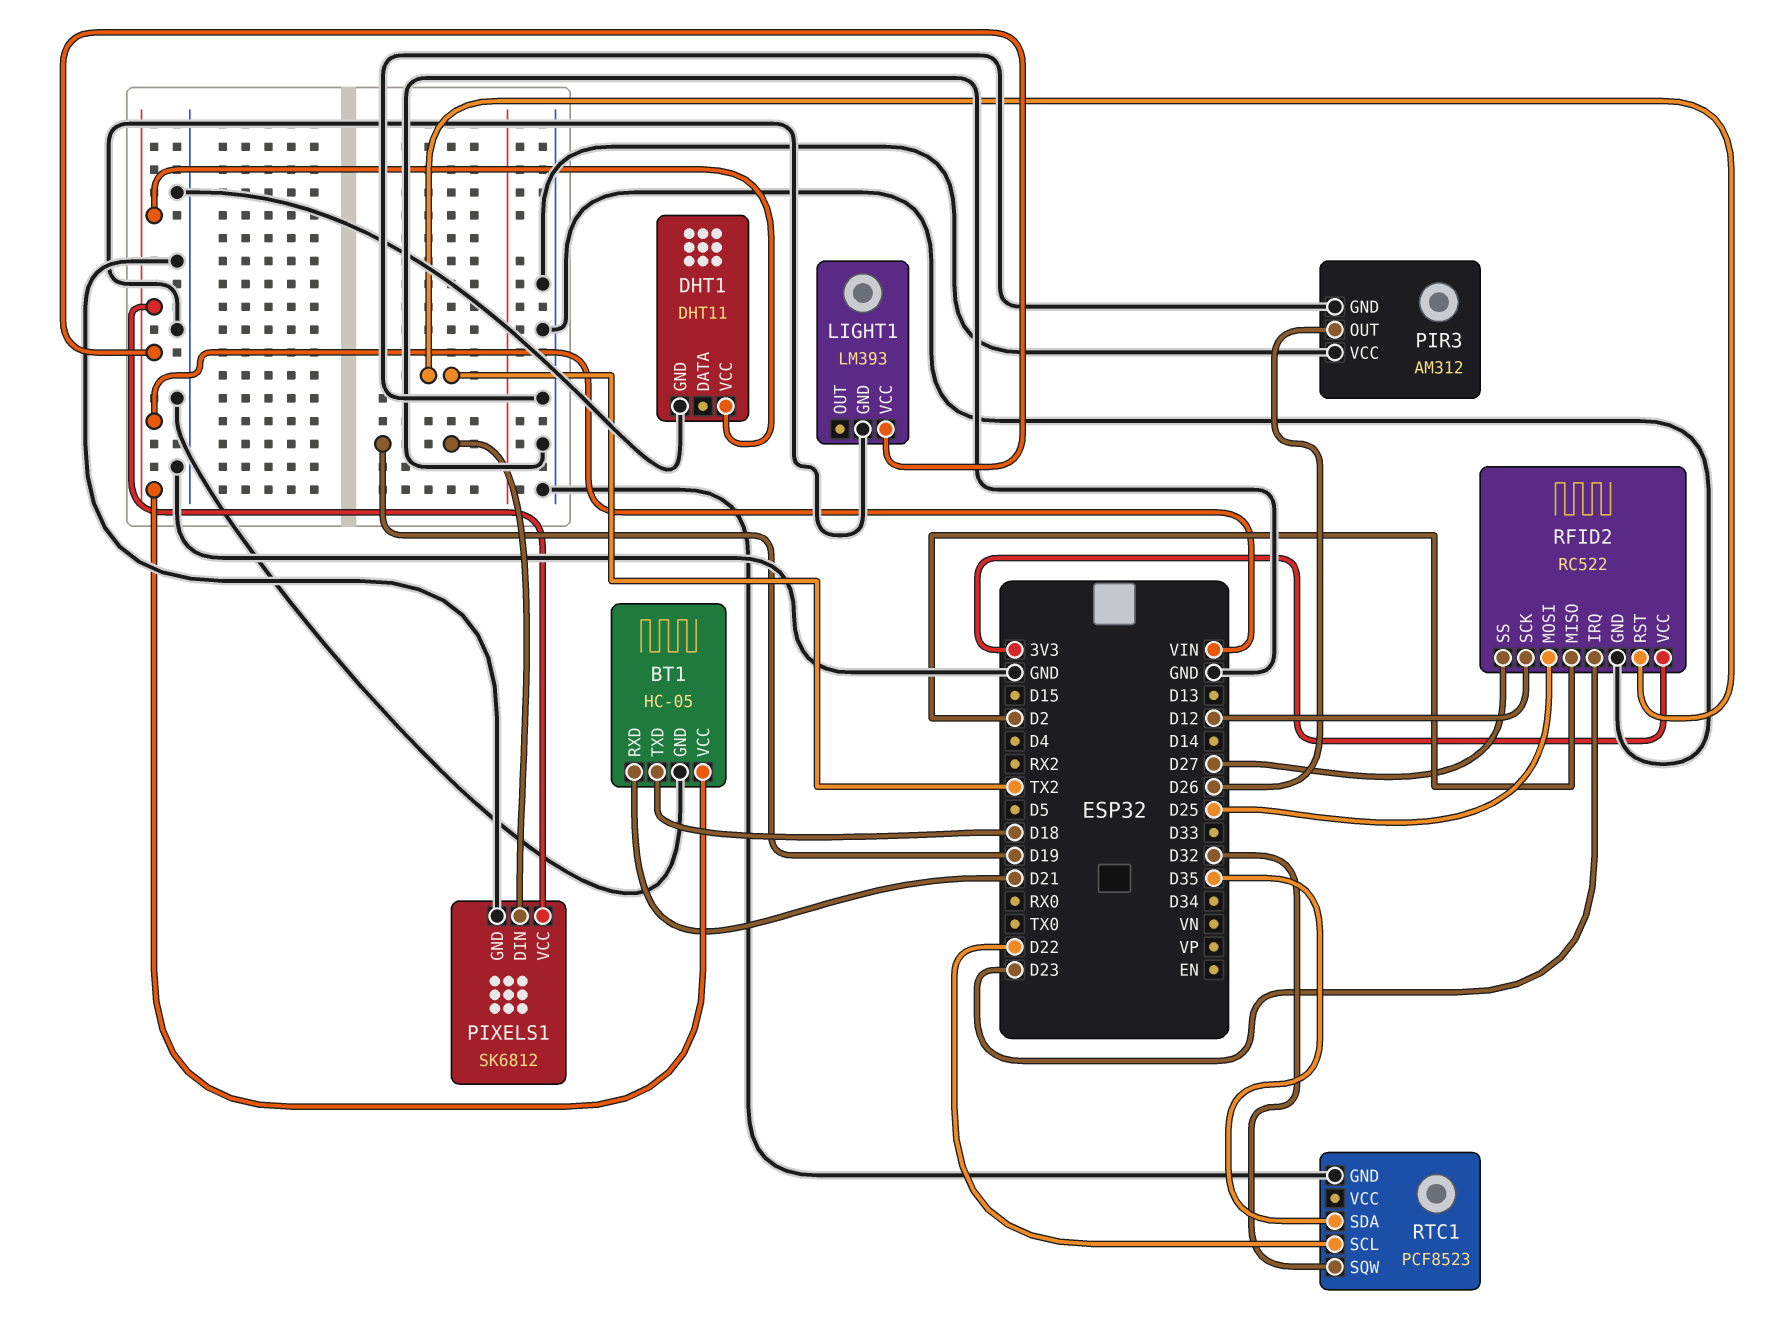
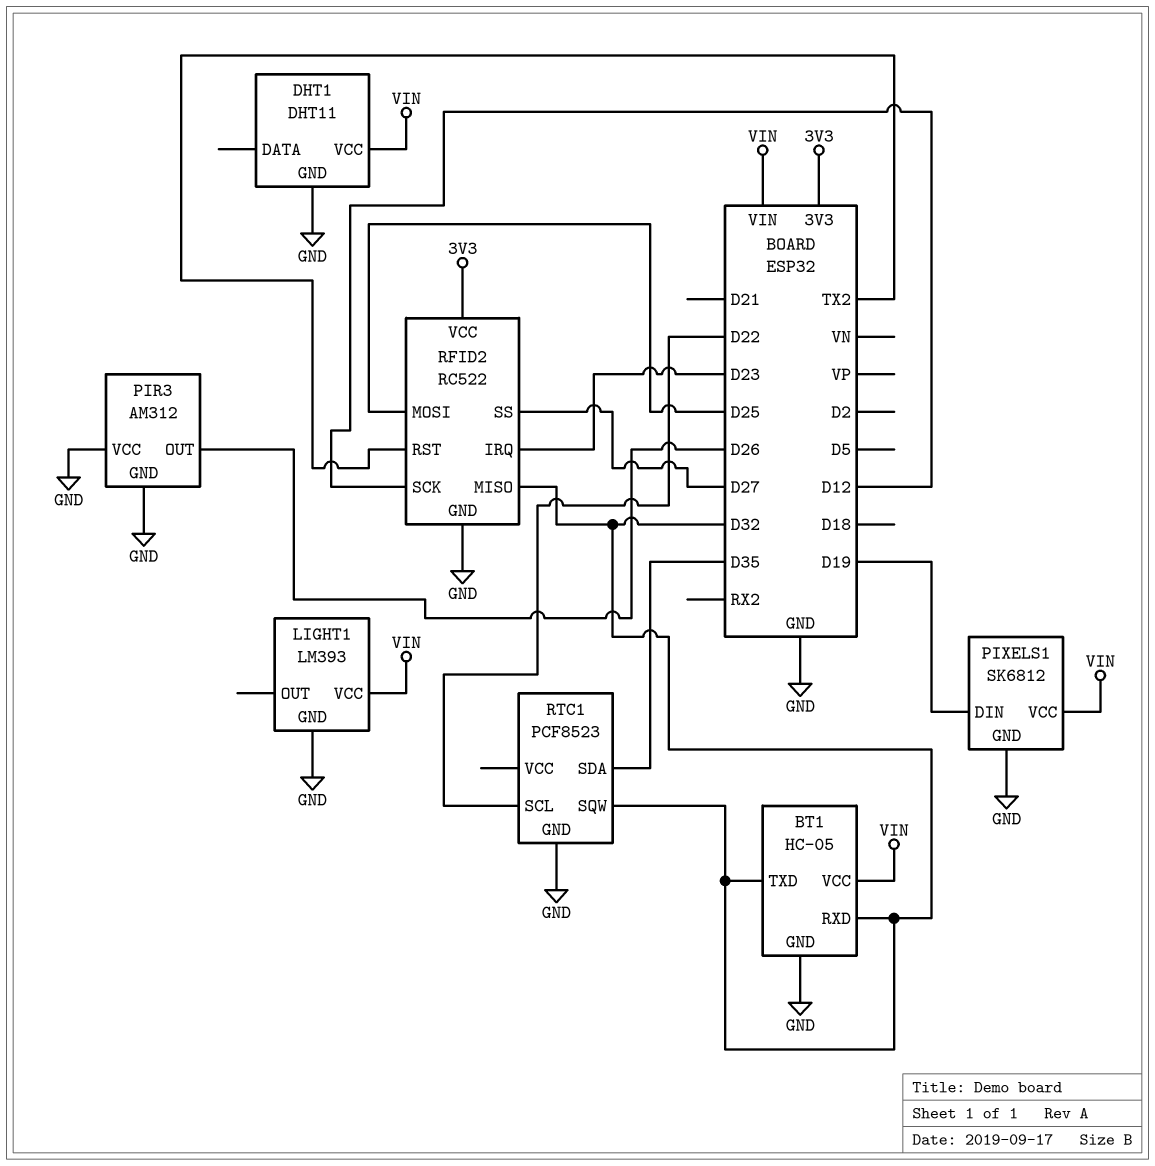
BT1 pin RXD: D21 -> D32
BT1 pin TXD: D18 -> D32
RFID2 pin MISO: D2 -> D32

